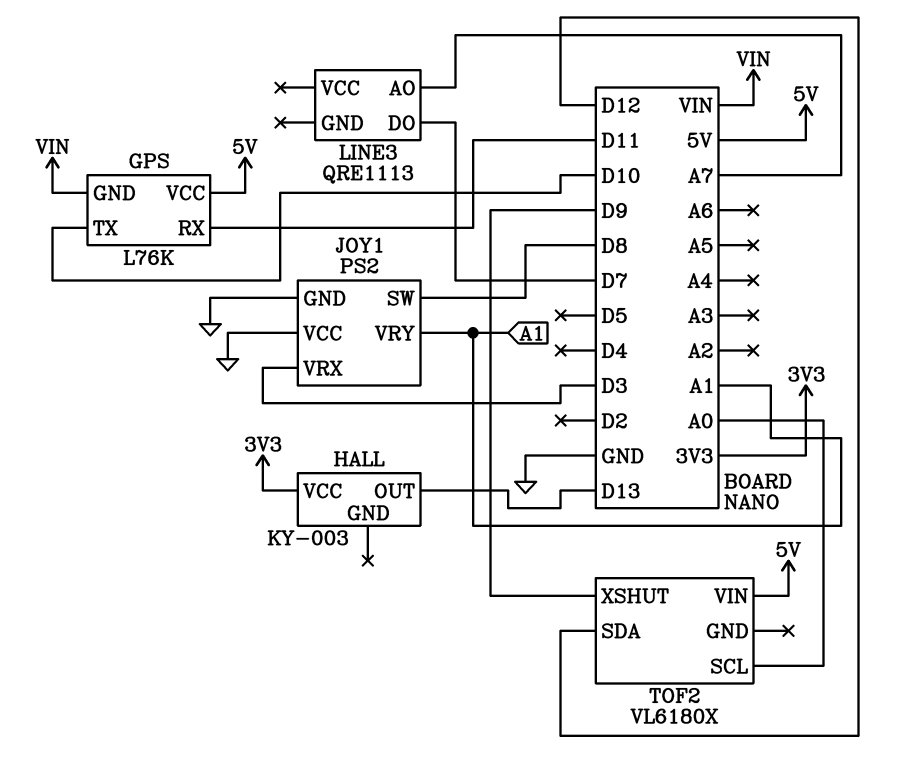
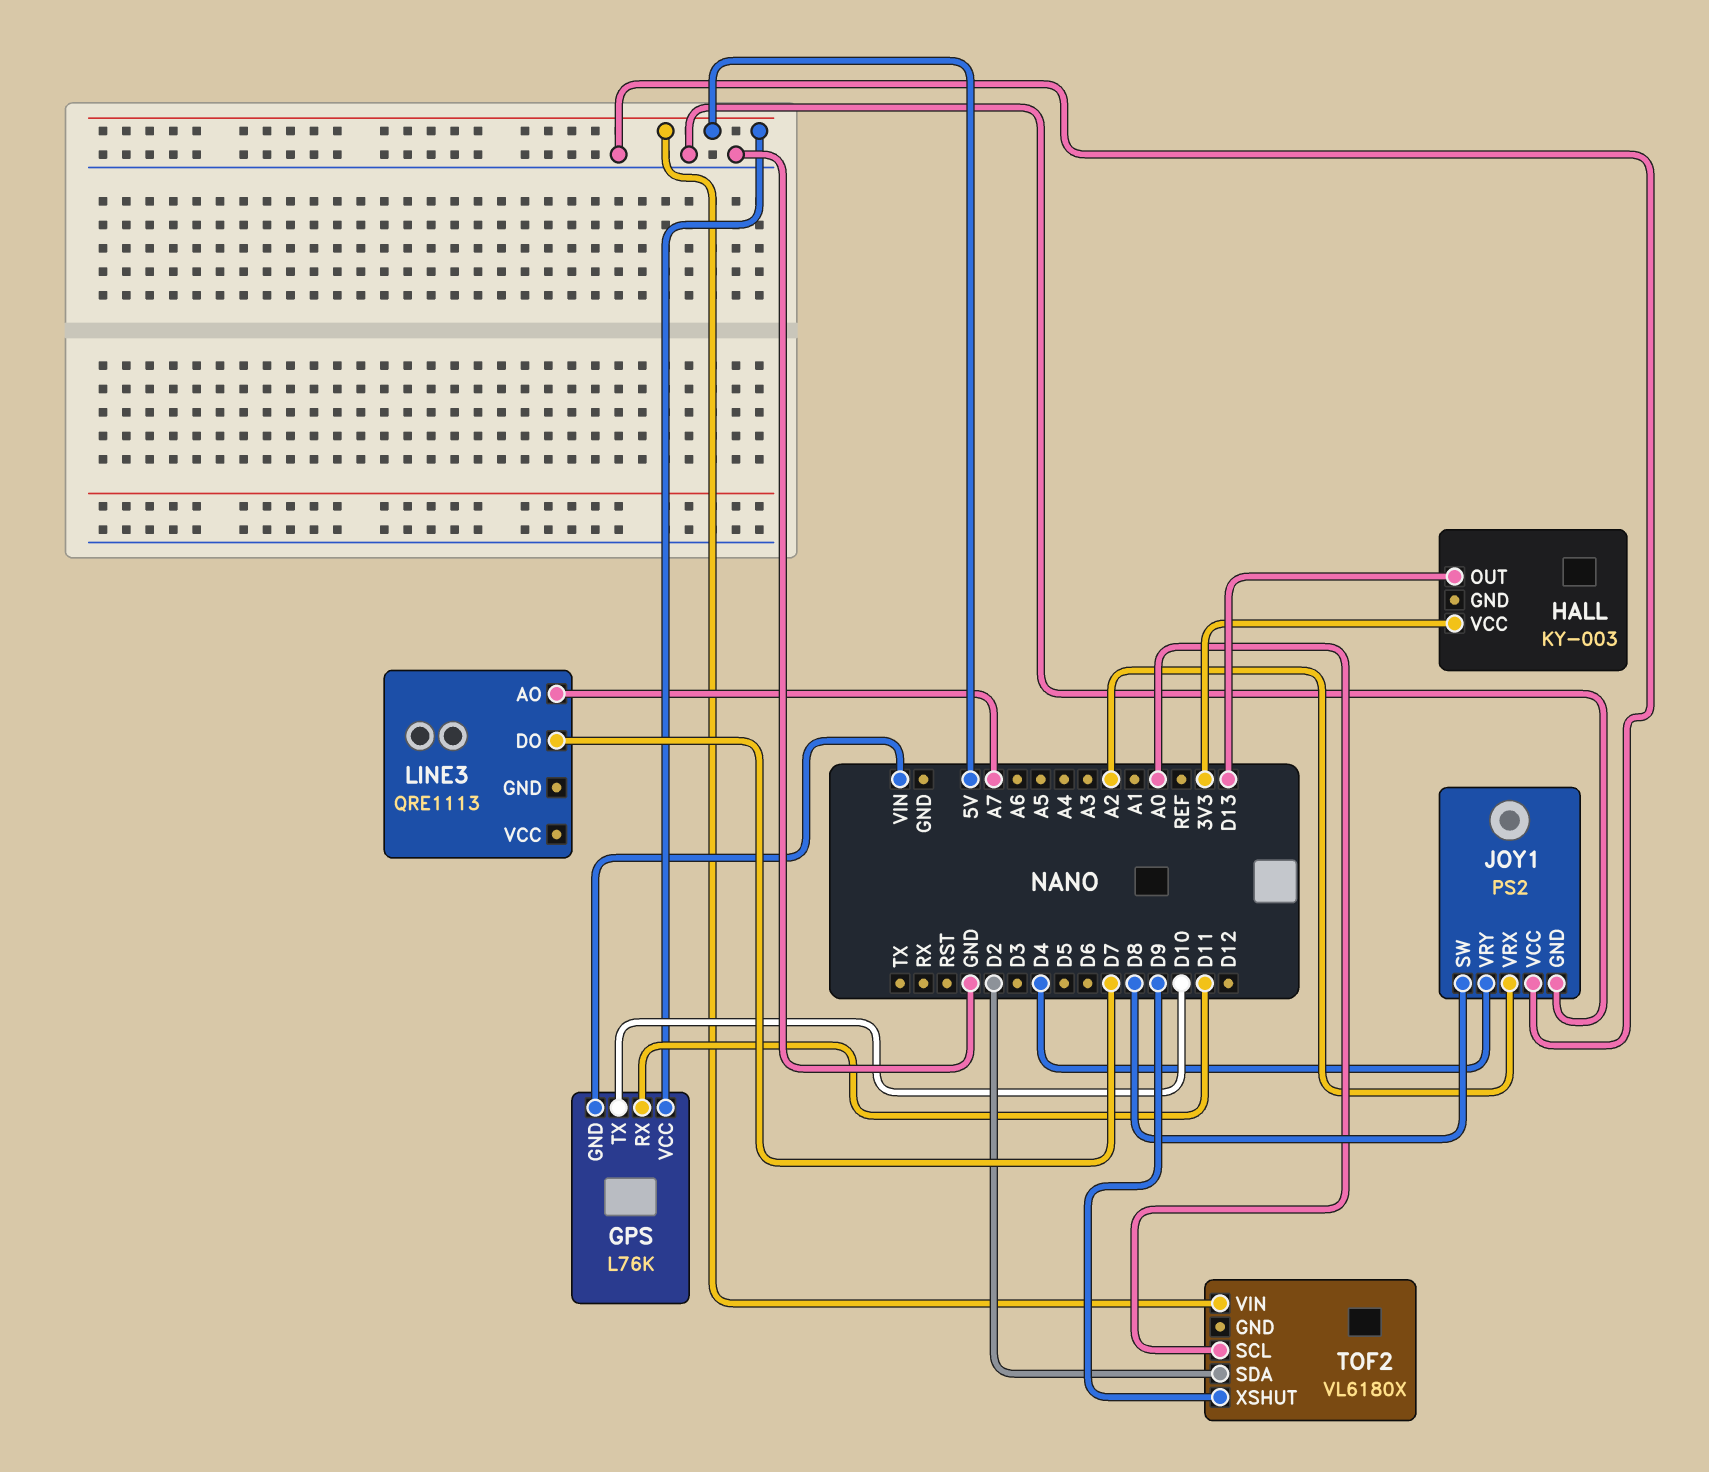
JOY1 pin VRX: D3 -> A2
JOY1 pin VRY: A1 -> D4
TOF2 pin SDA: D12 -> D2

